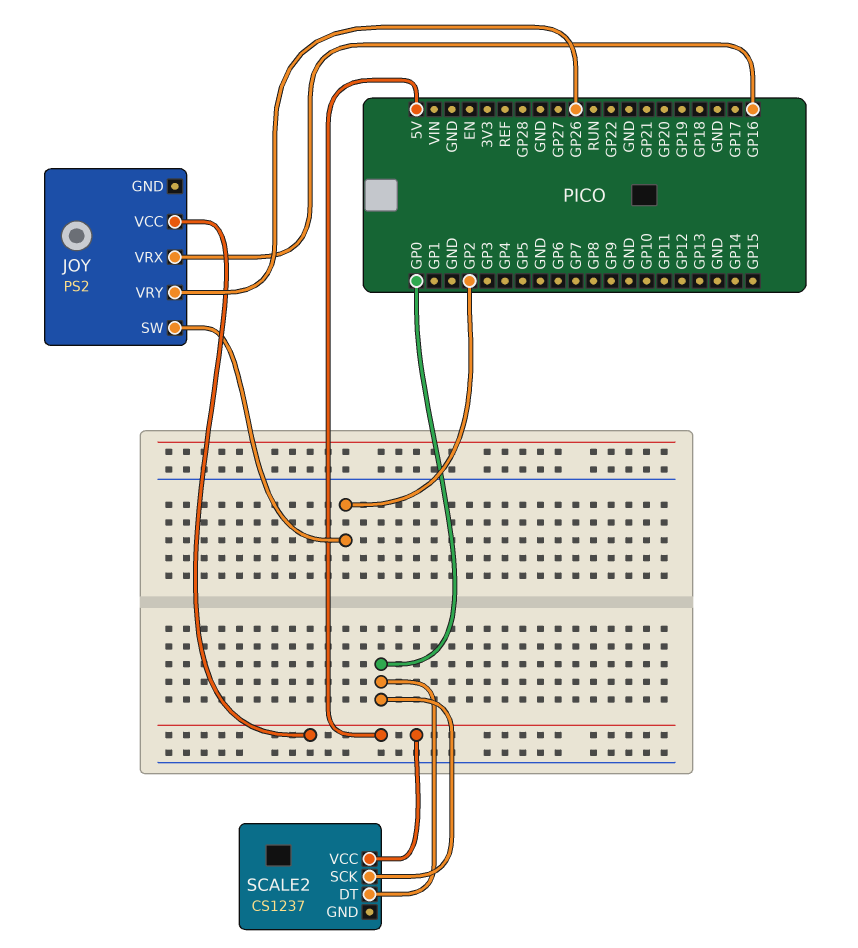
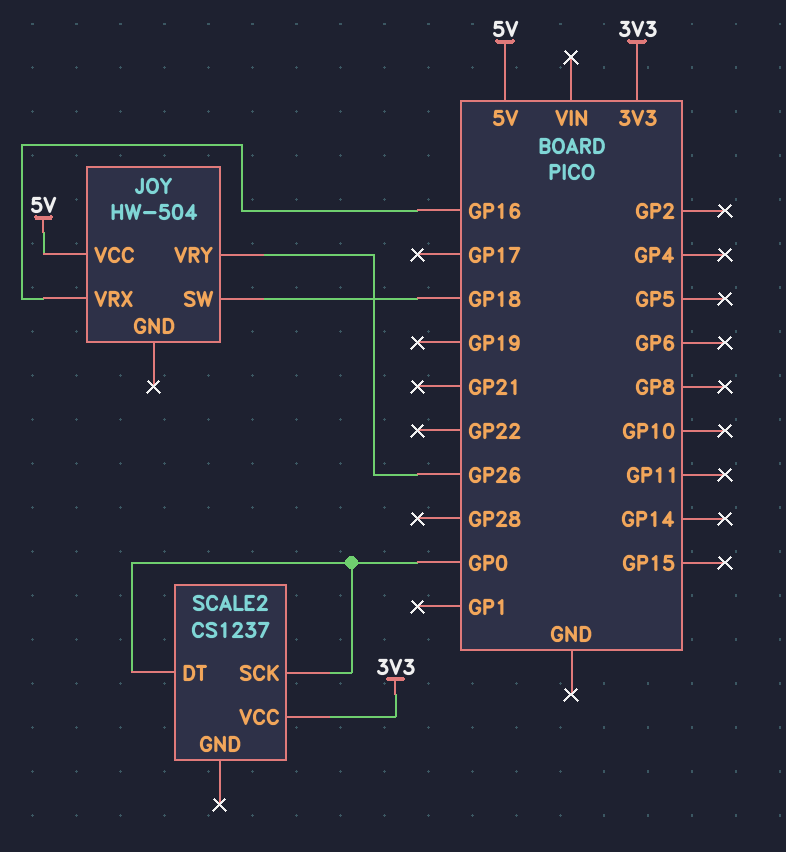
JOY: PS2 -> HW-504
JOY pin SW: GP2 -> GP18
SCALE2 pin VCC: 5V -> 3V3

